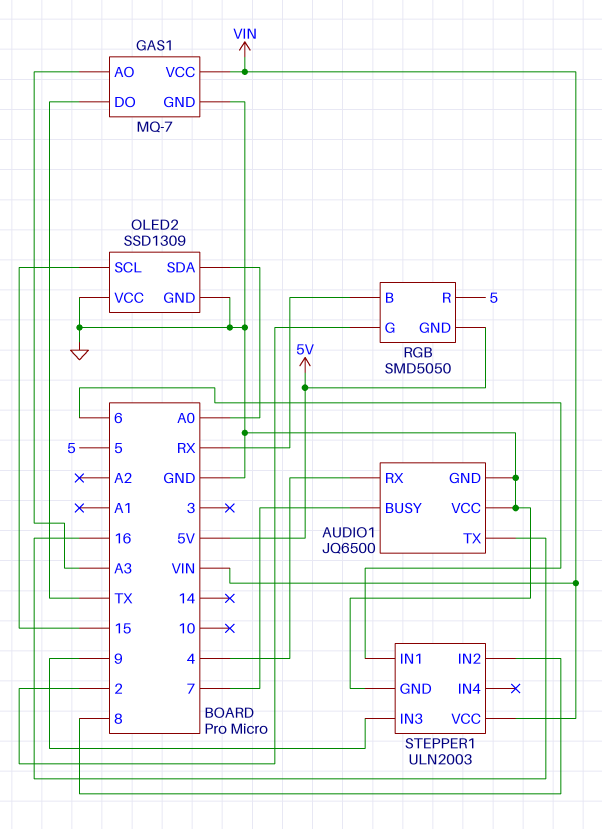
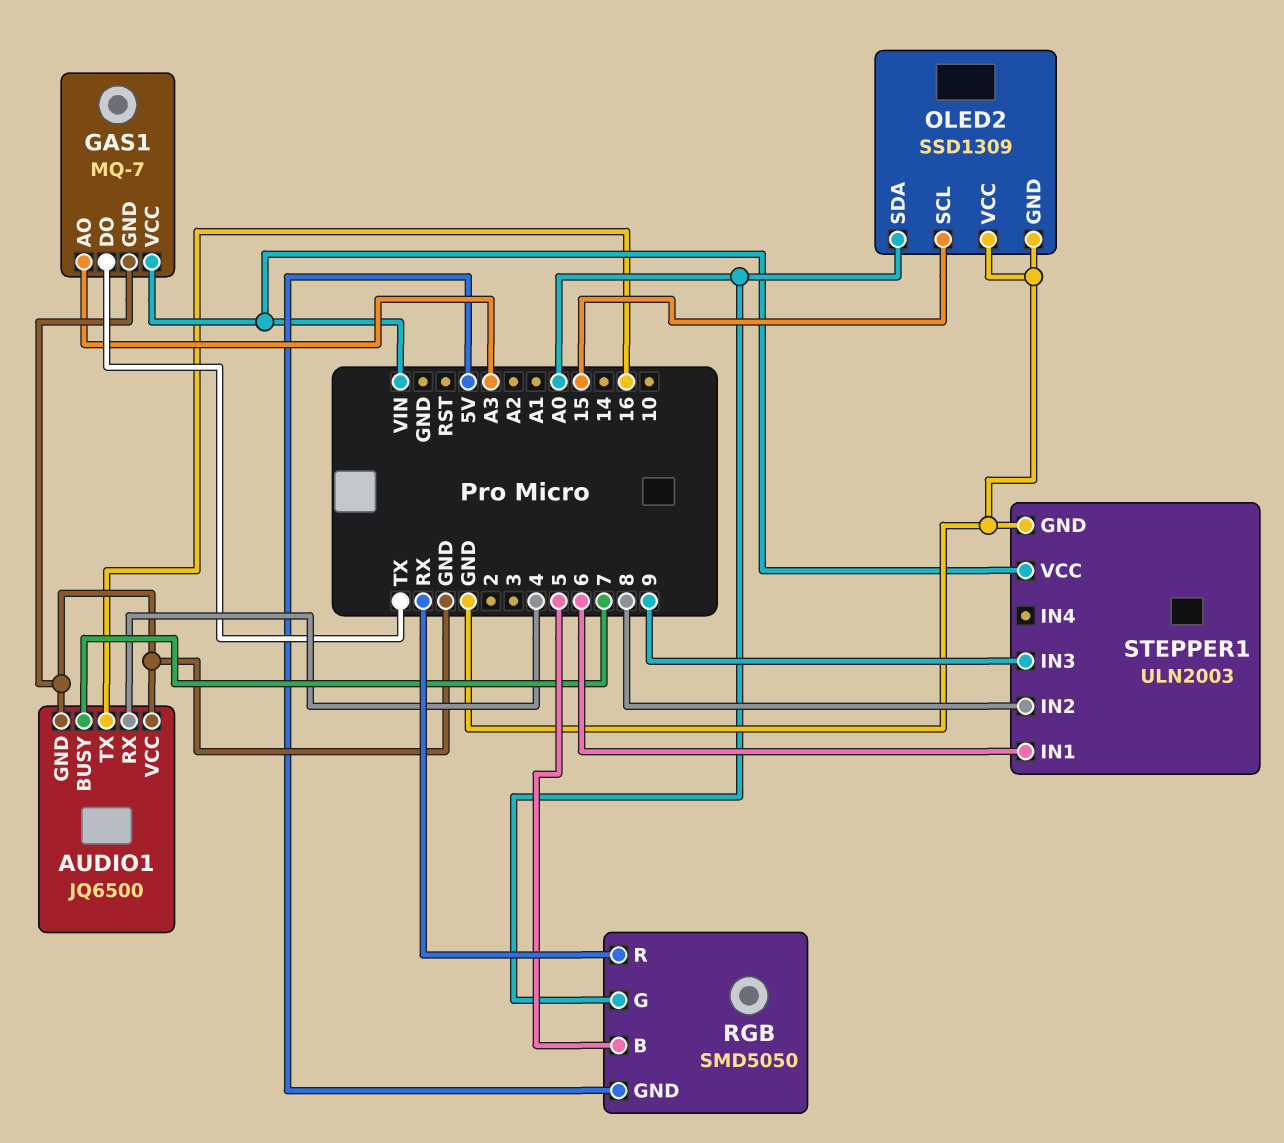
RGB pin B: RX -> 5
RGB pin G: 2 -> A0
RGB pin R: 5 -> RX

